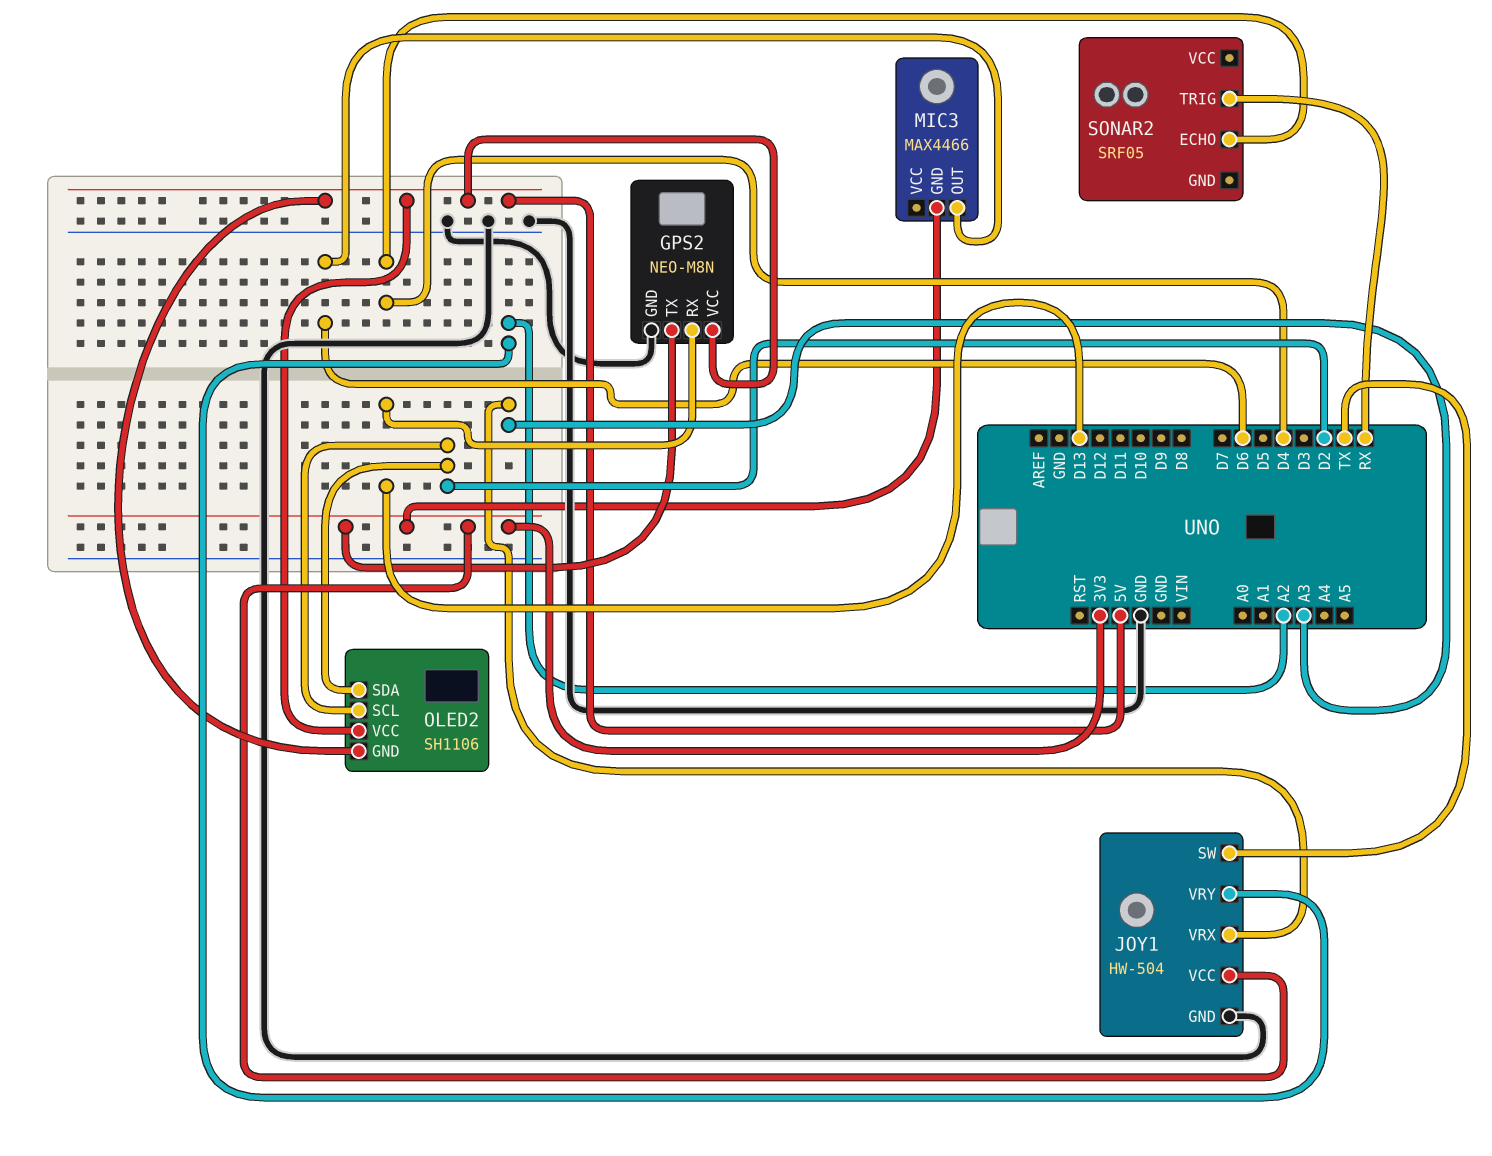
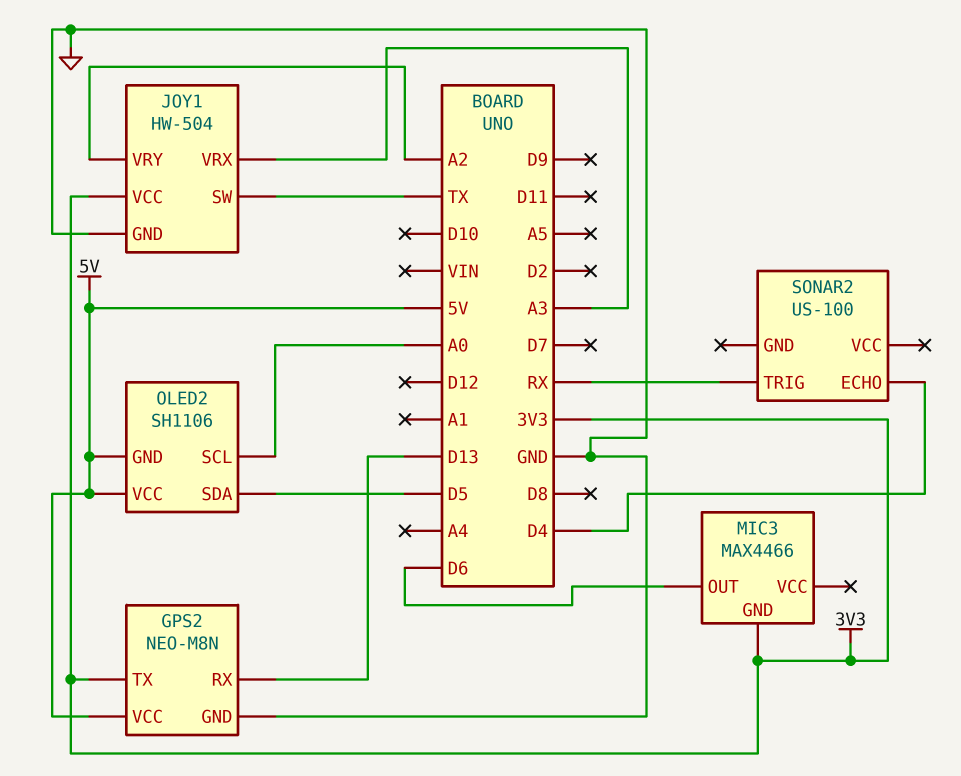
OLED2 pin SCL: D2 -> A0
OLED2 pin SDA: D2 -> D5
SONAR2: SRF05 -> US-100

